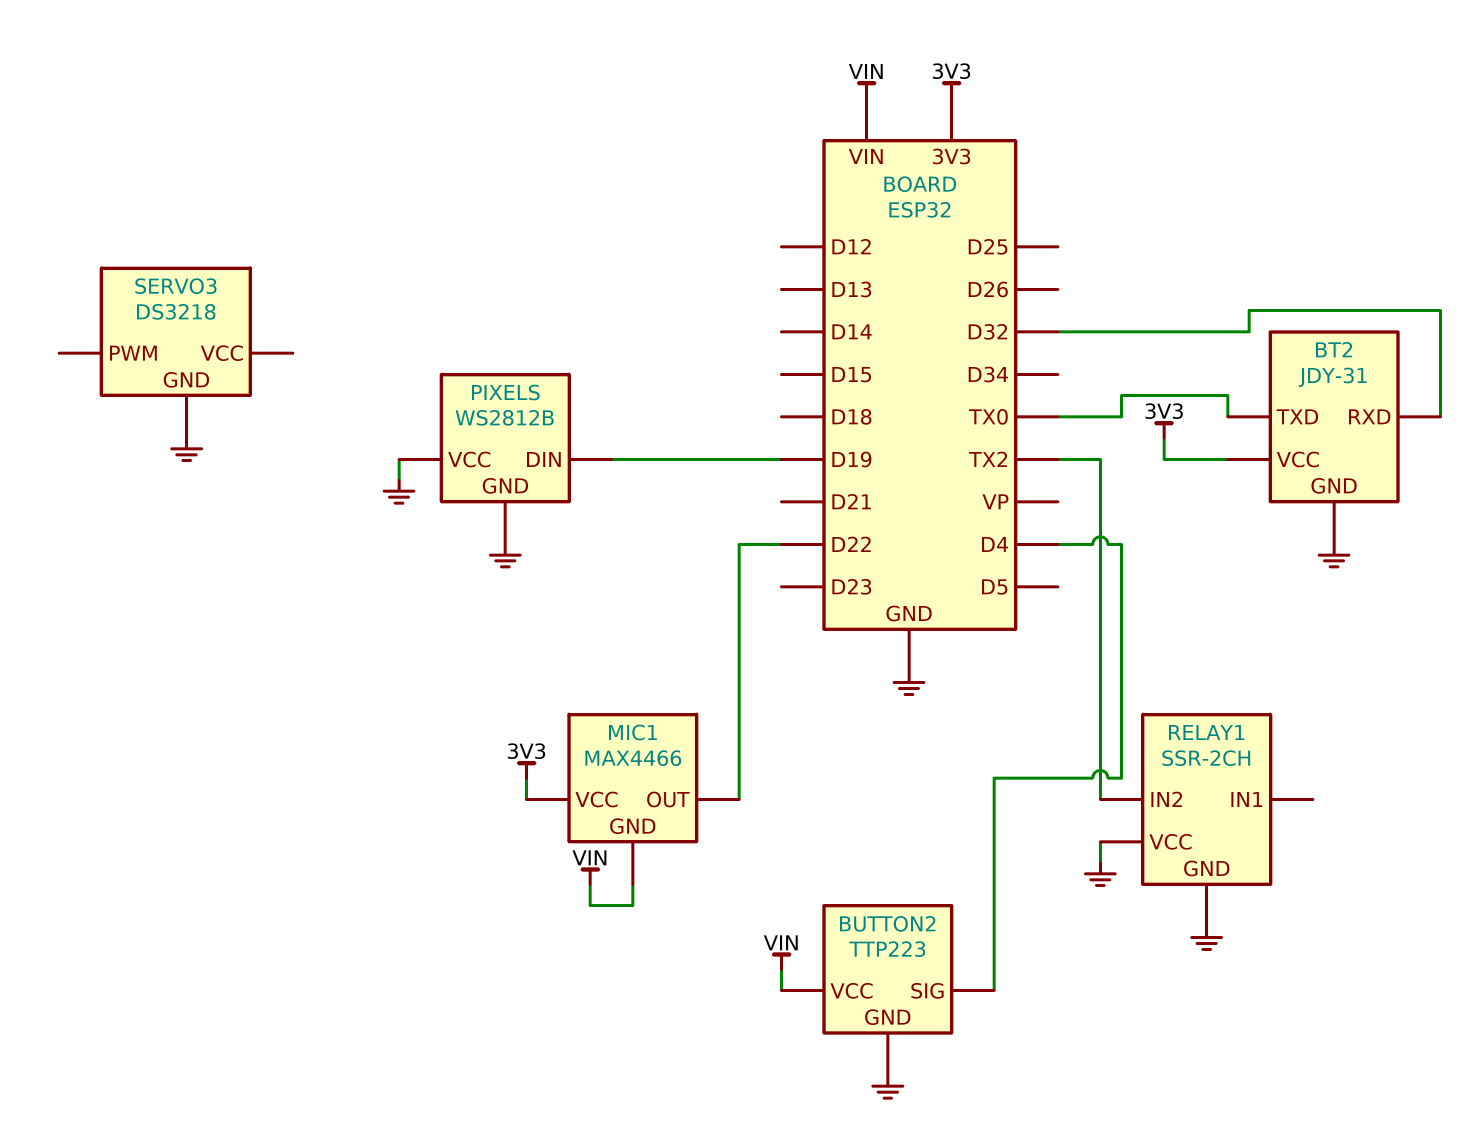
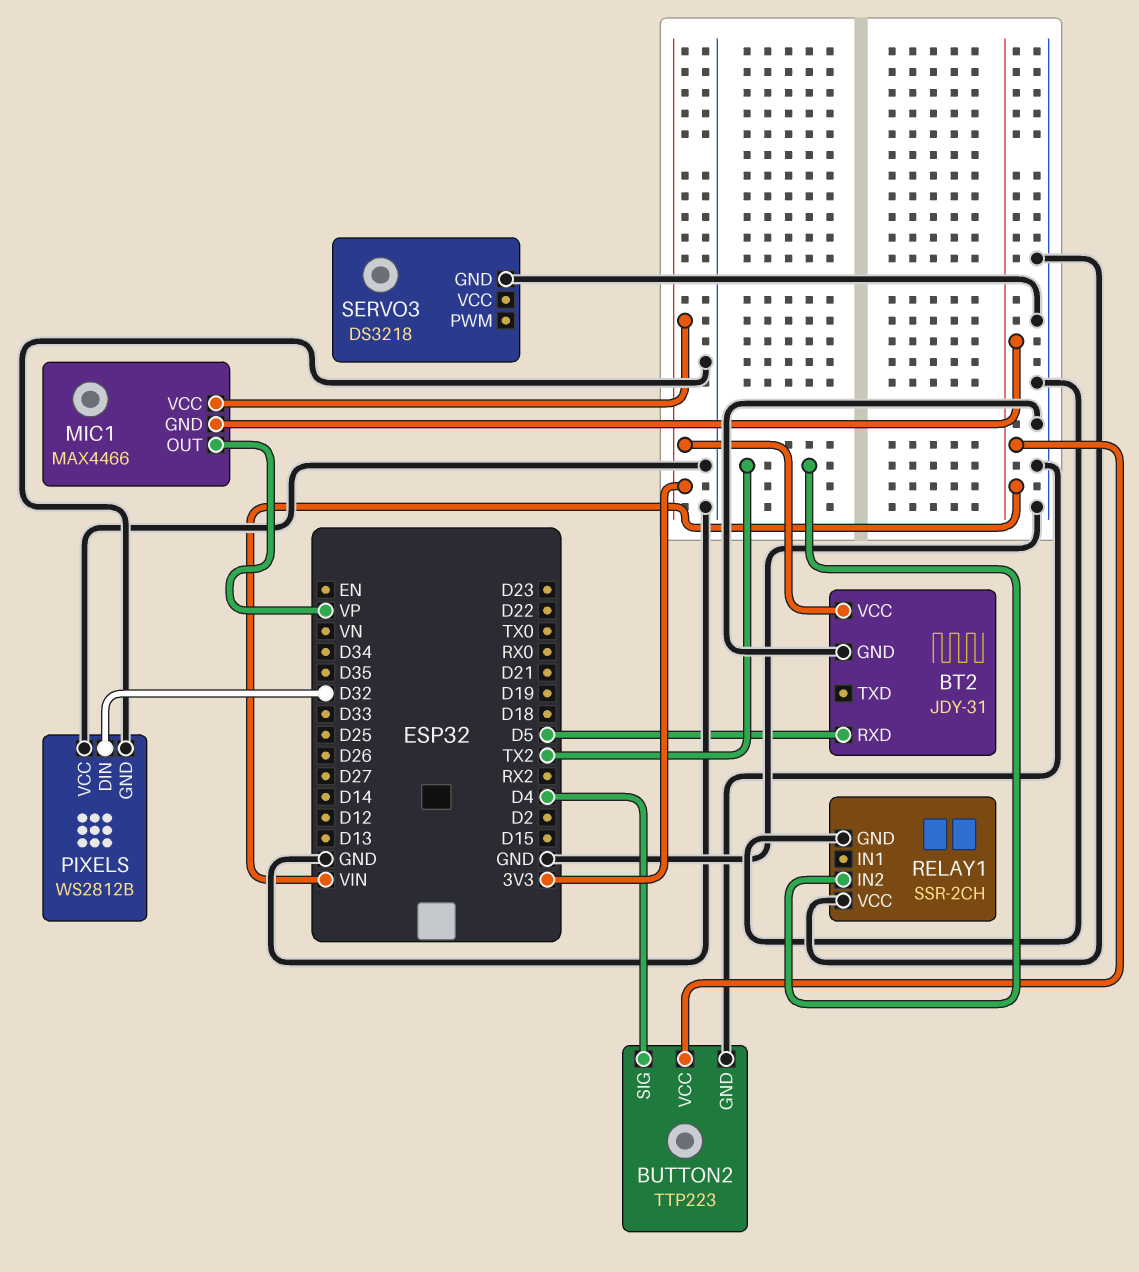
BT2 pin RXD: D32 -> D5
BT2 pin TXD: TX0 -> none
MIC1 pin OUT: D22 -> VP
PIXELS pin DIN: D19 -> D32

